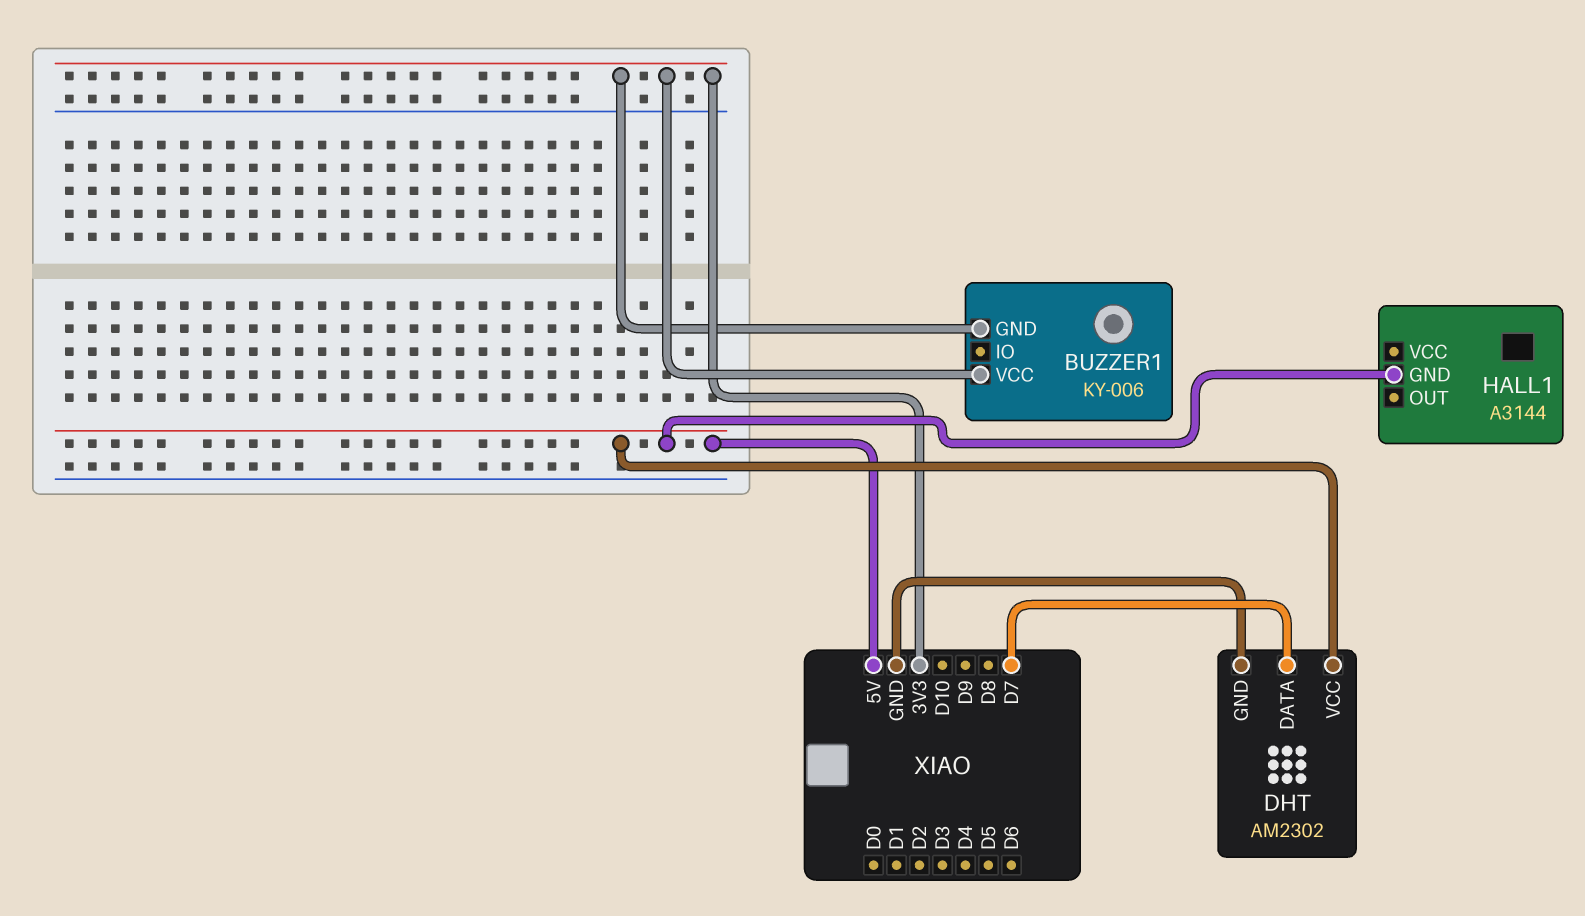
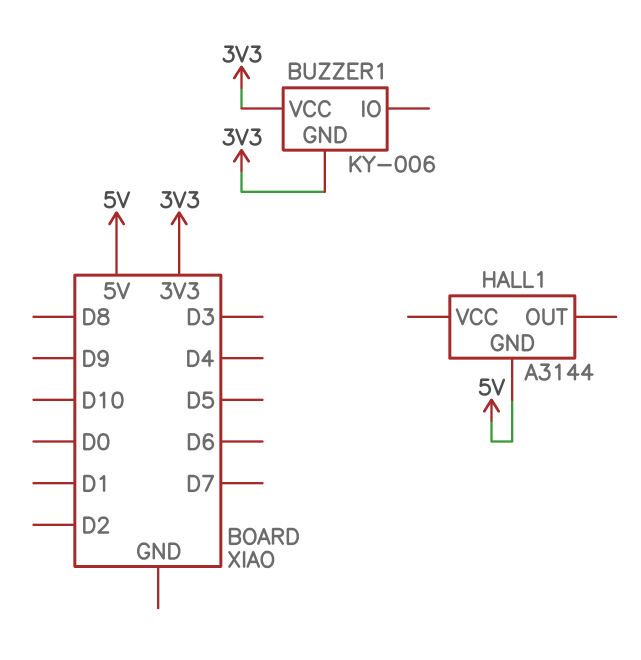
DHT: AM2302 -> none
DHT pin DATA: D7 -> none
DHT pin GND: GND -> none
DHT pin VCC: 5V -> none

